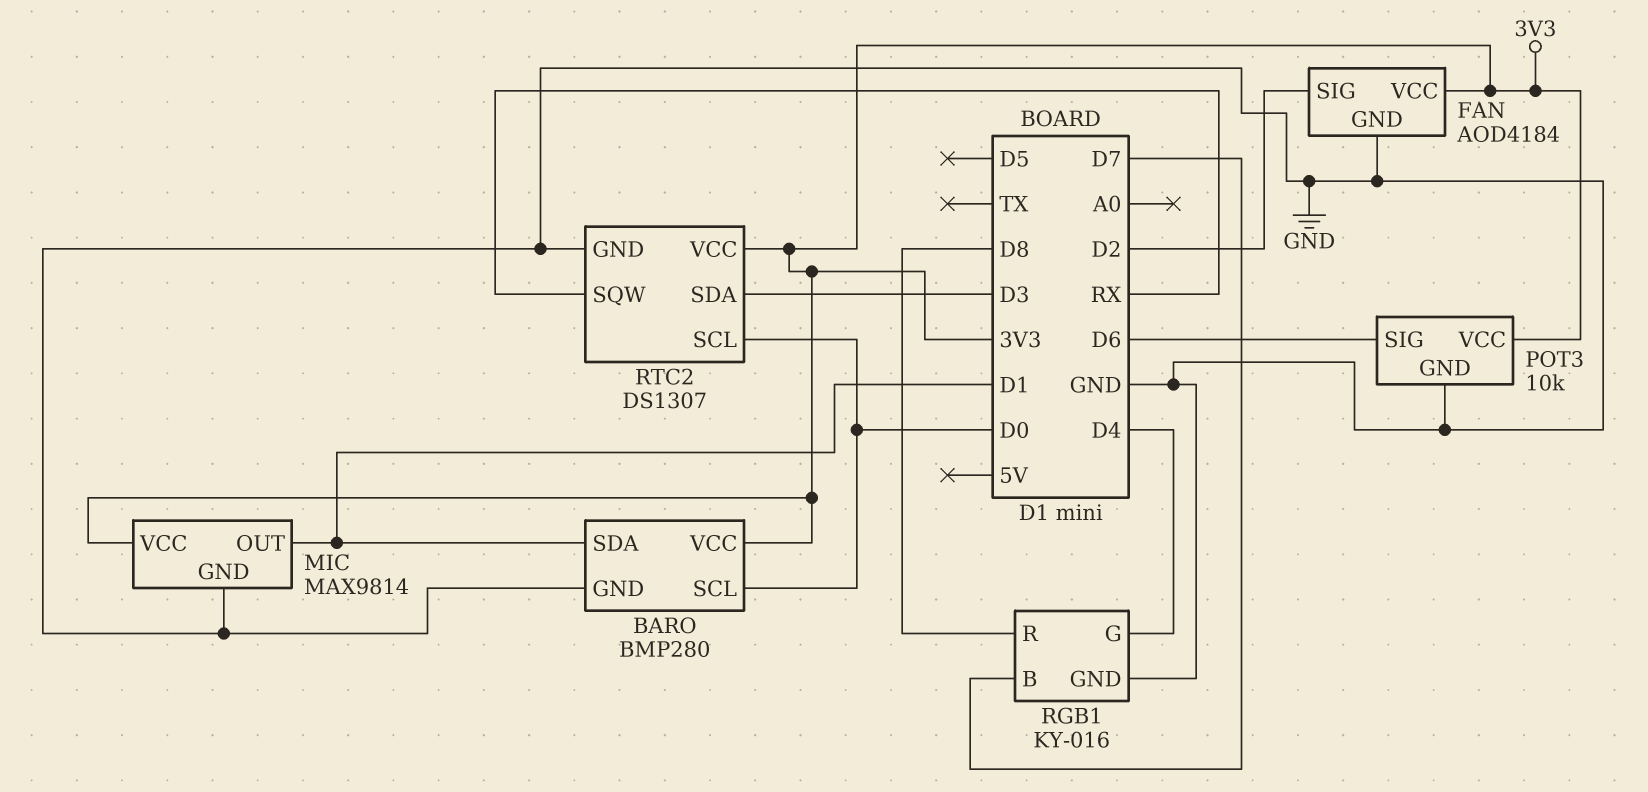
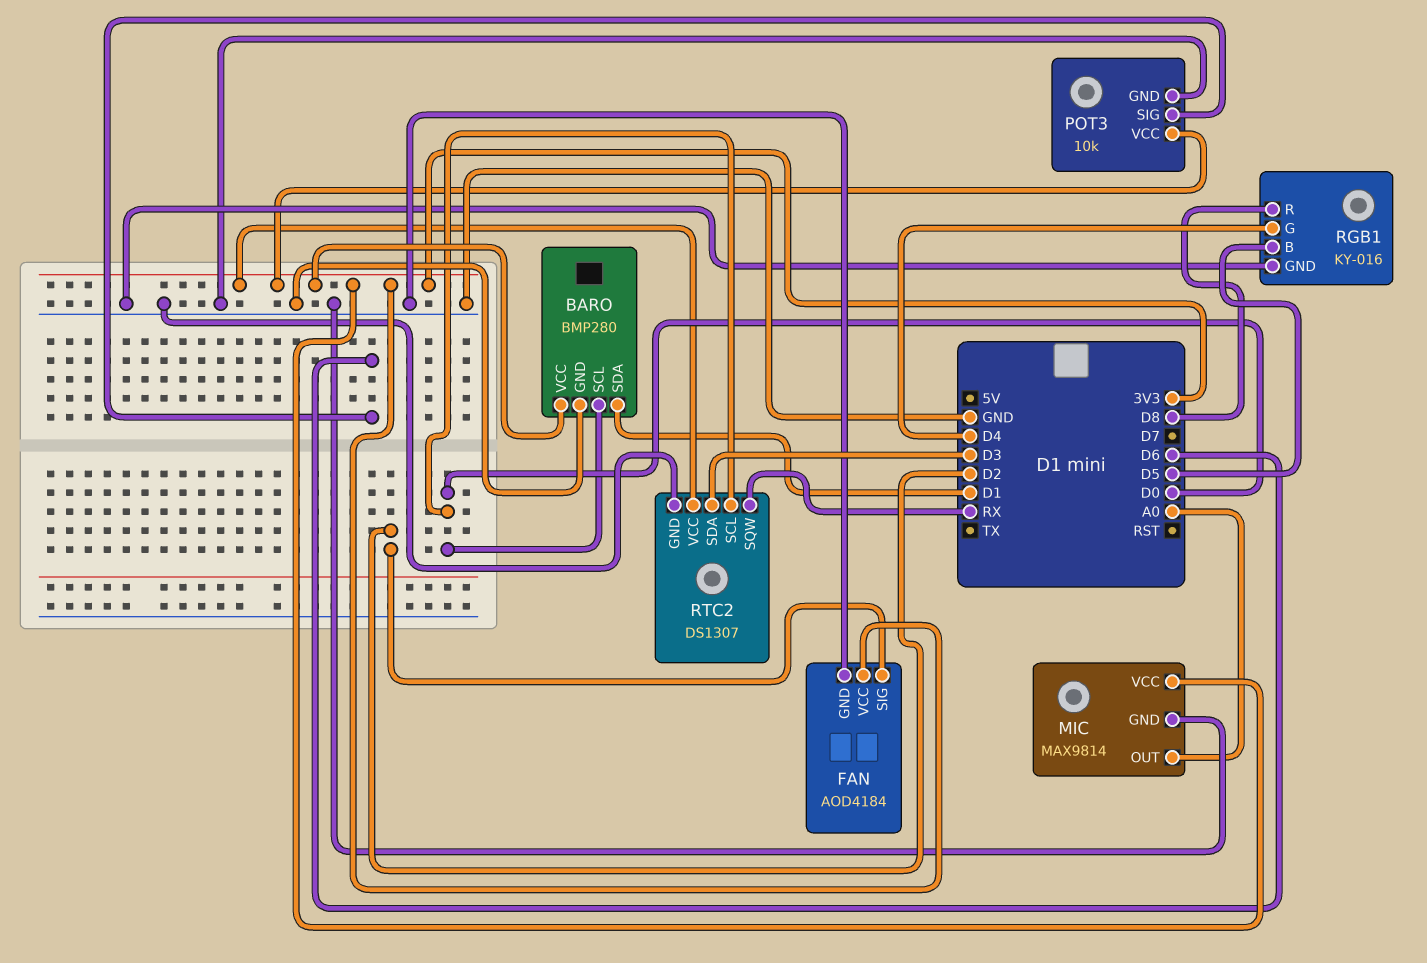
MIC pin OUT: D1 -> A0
RGB1 pin B: D7 -> D5

